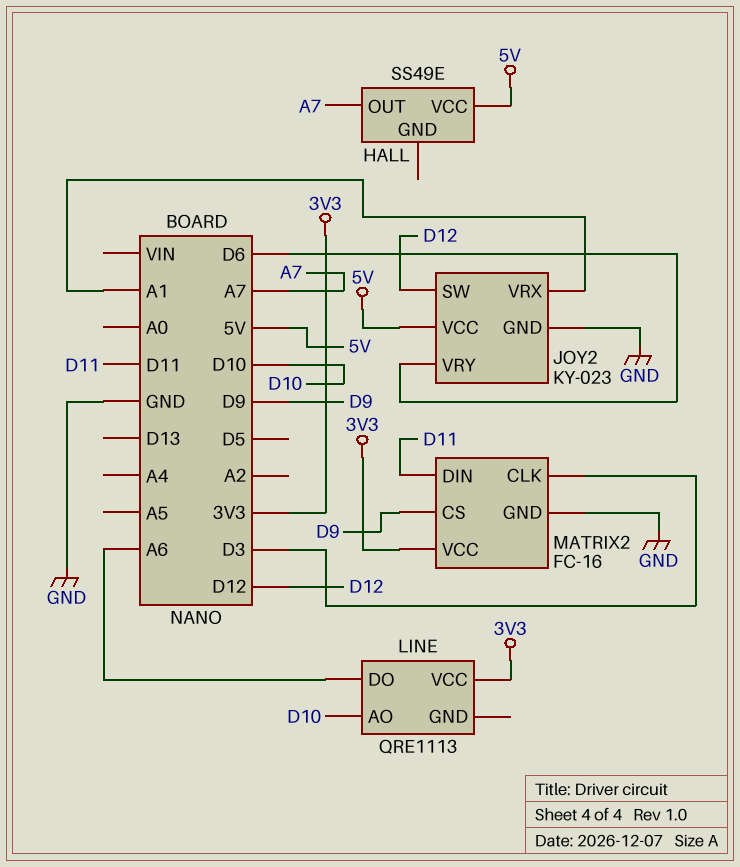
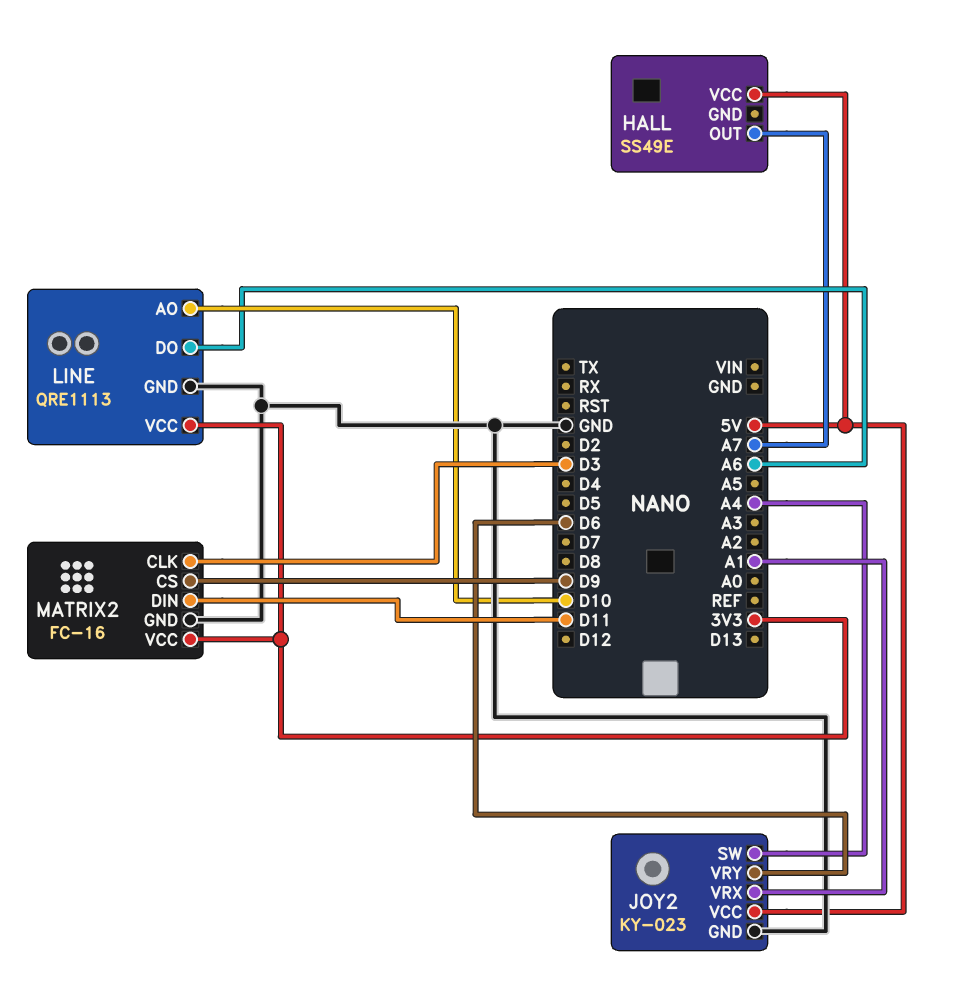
JOY2 pin SW: D12 -> A4
LINE pin GND: none -> GND

